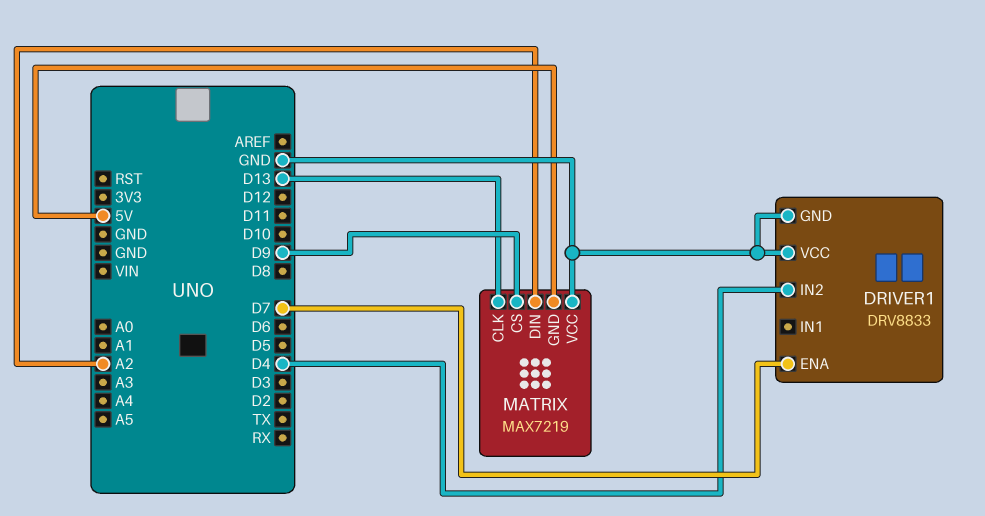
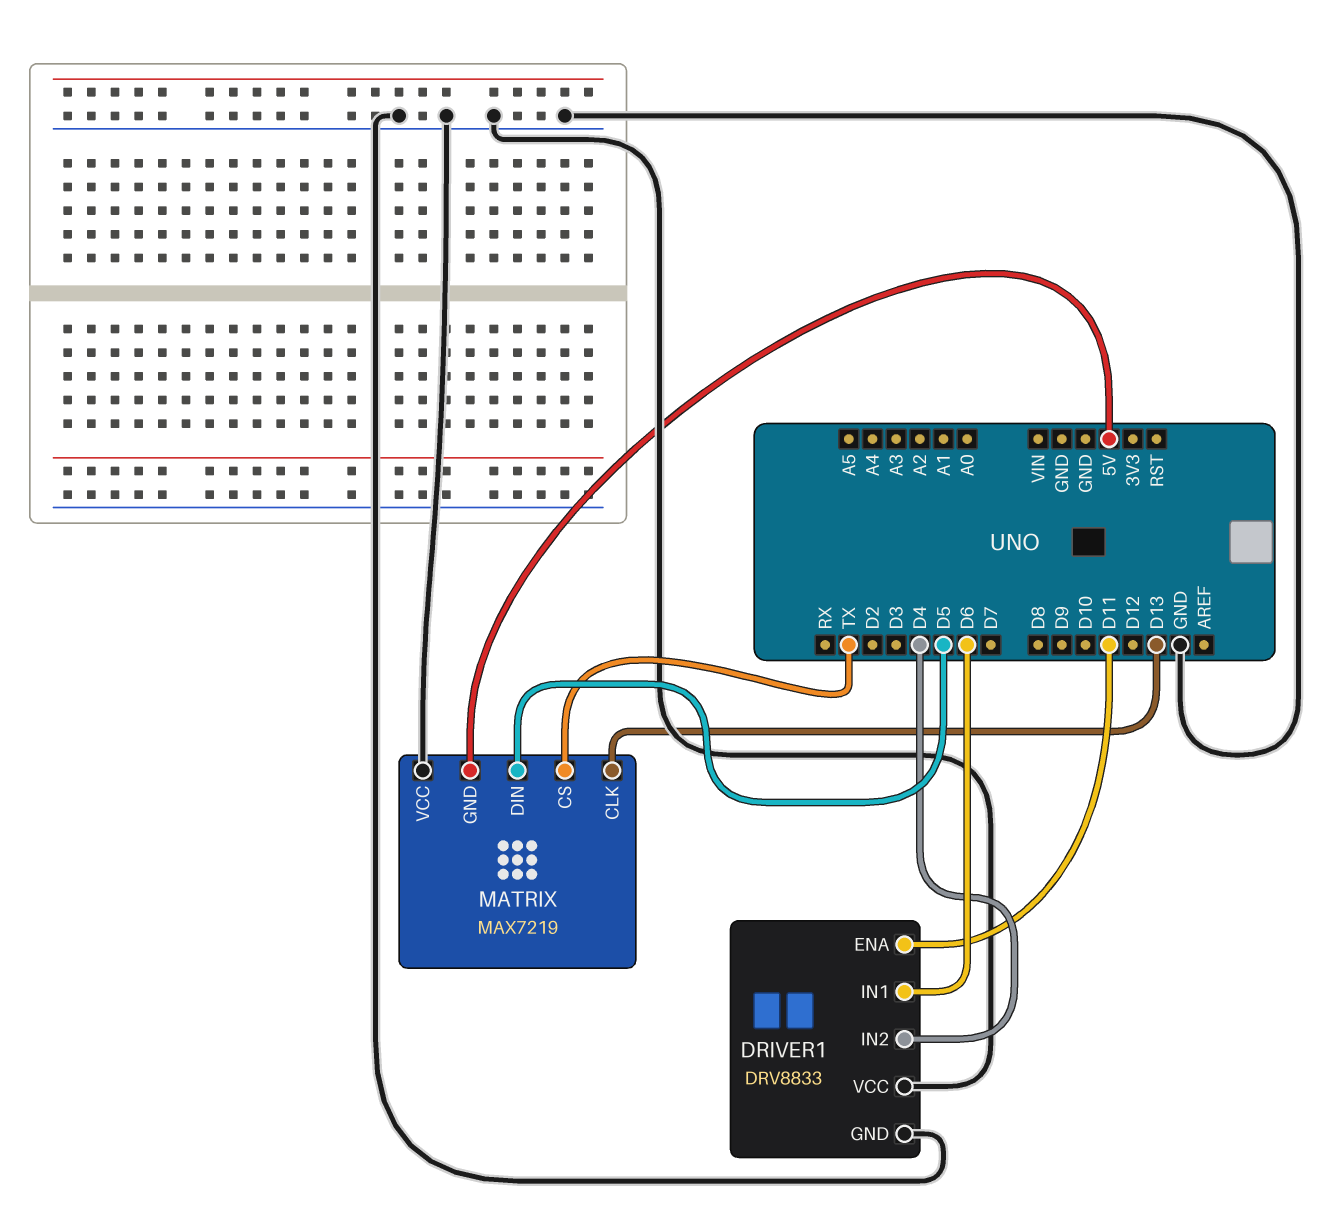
DRIVER1 pin ENA: D7 -> D11
DRIVER1 pin IN1: none -> D6
MATRIX pin CS: D9 -> TX
MATRIX pin DIN: A2 -> D5

